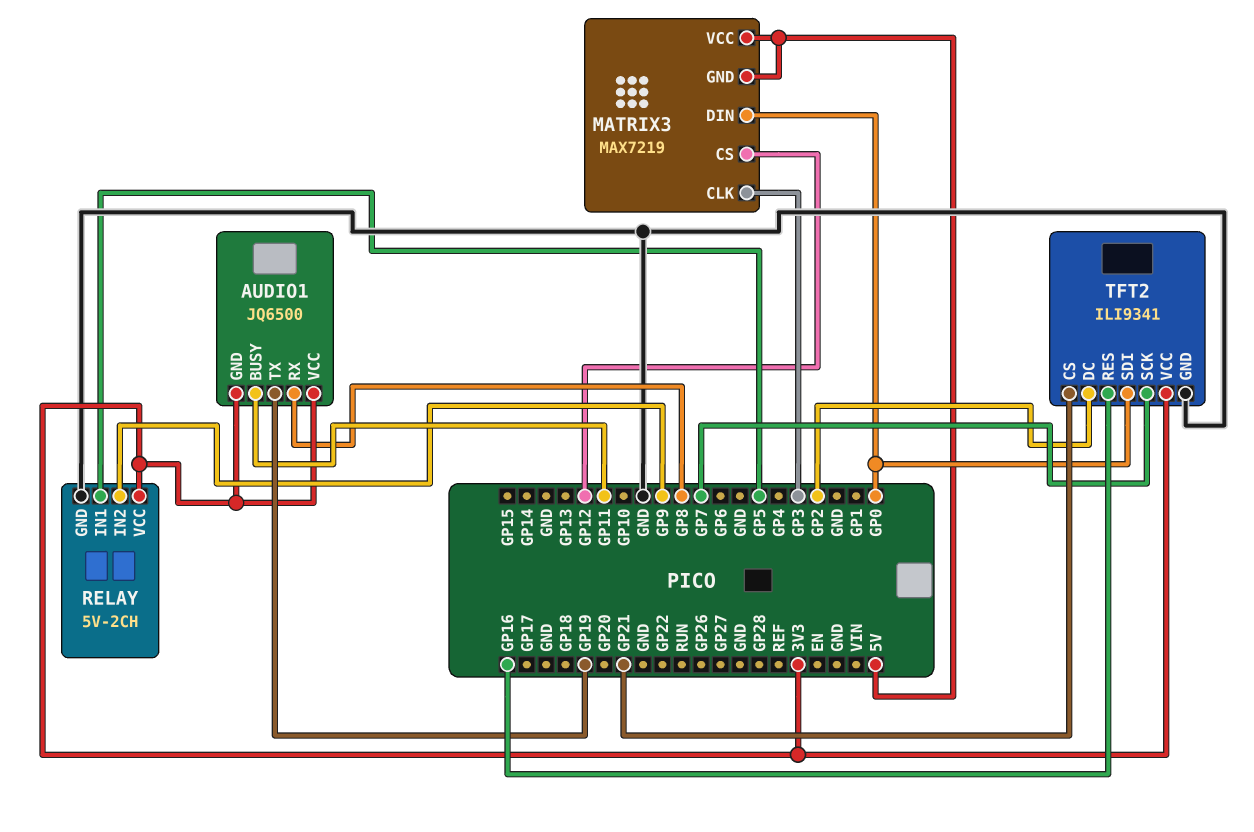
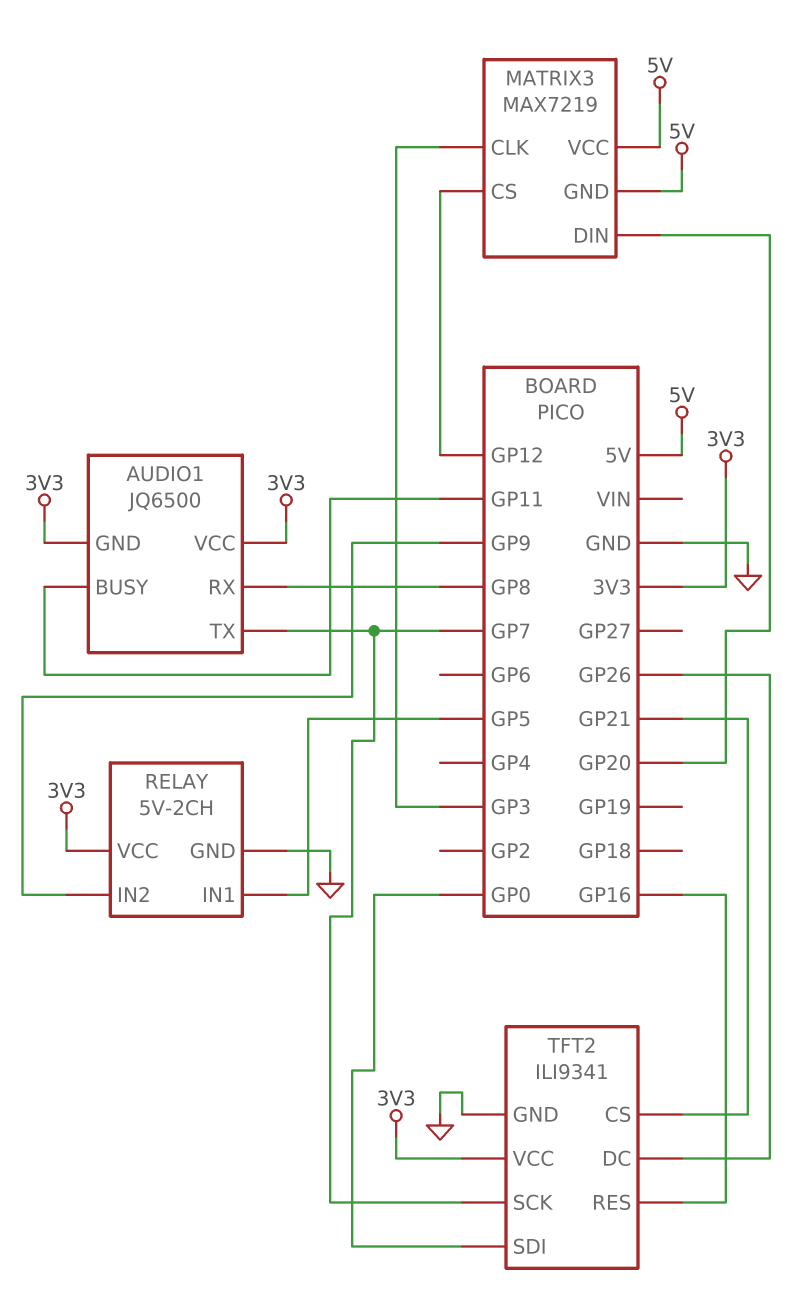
AUDIO1 pin TX: GP19 -> GP7
MATRIX3 pin DIN: GP0 -> GP20
TFT2 pin DC: GP2 -> GP26

